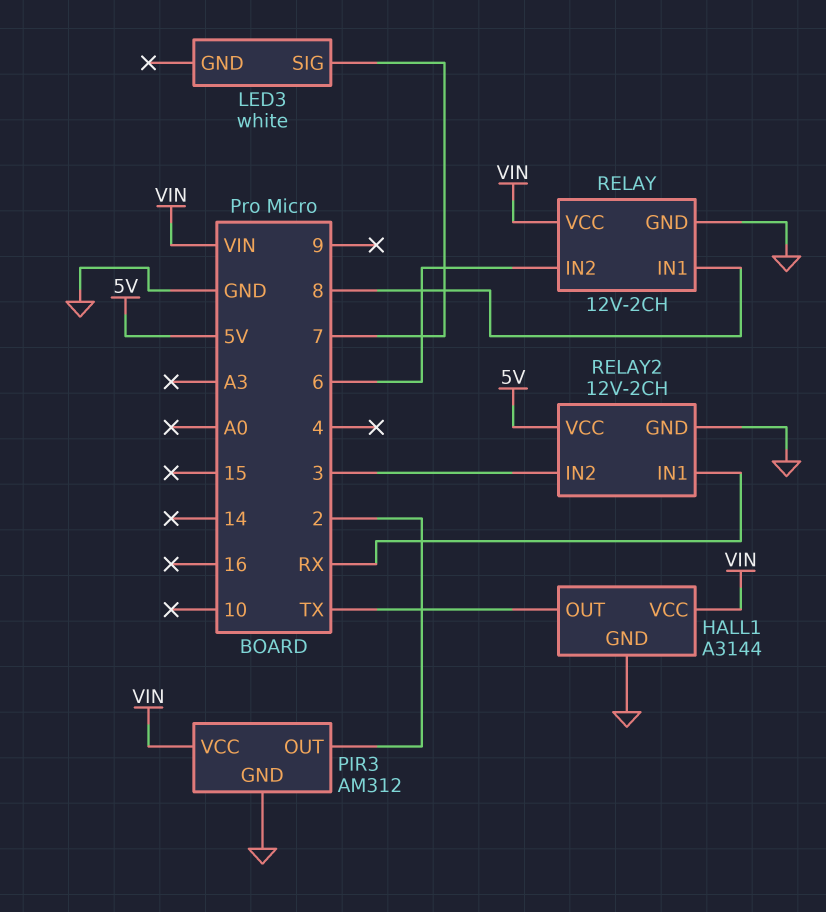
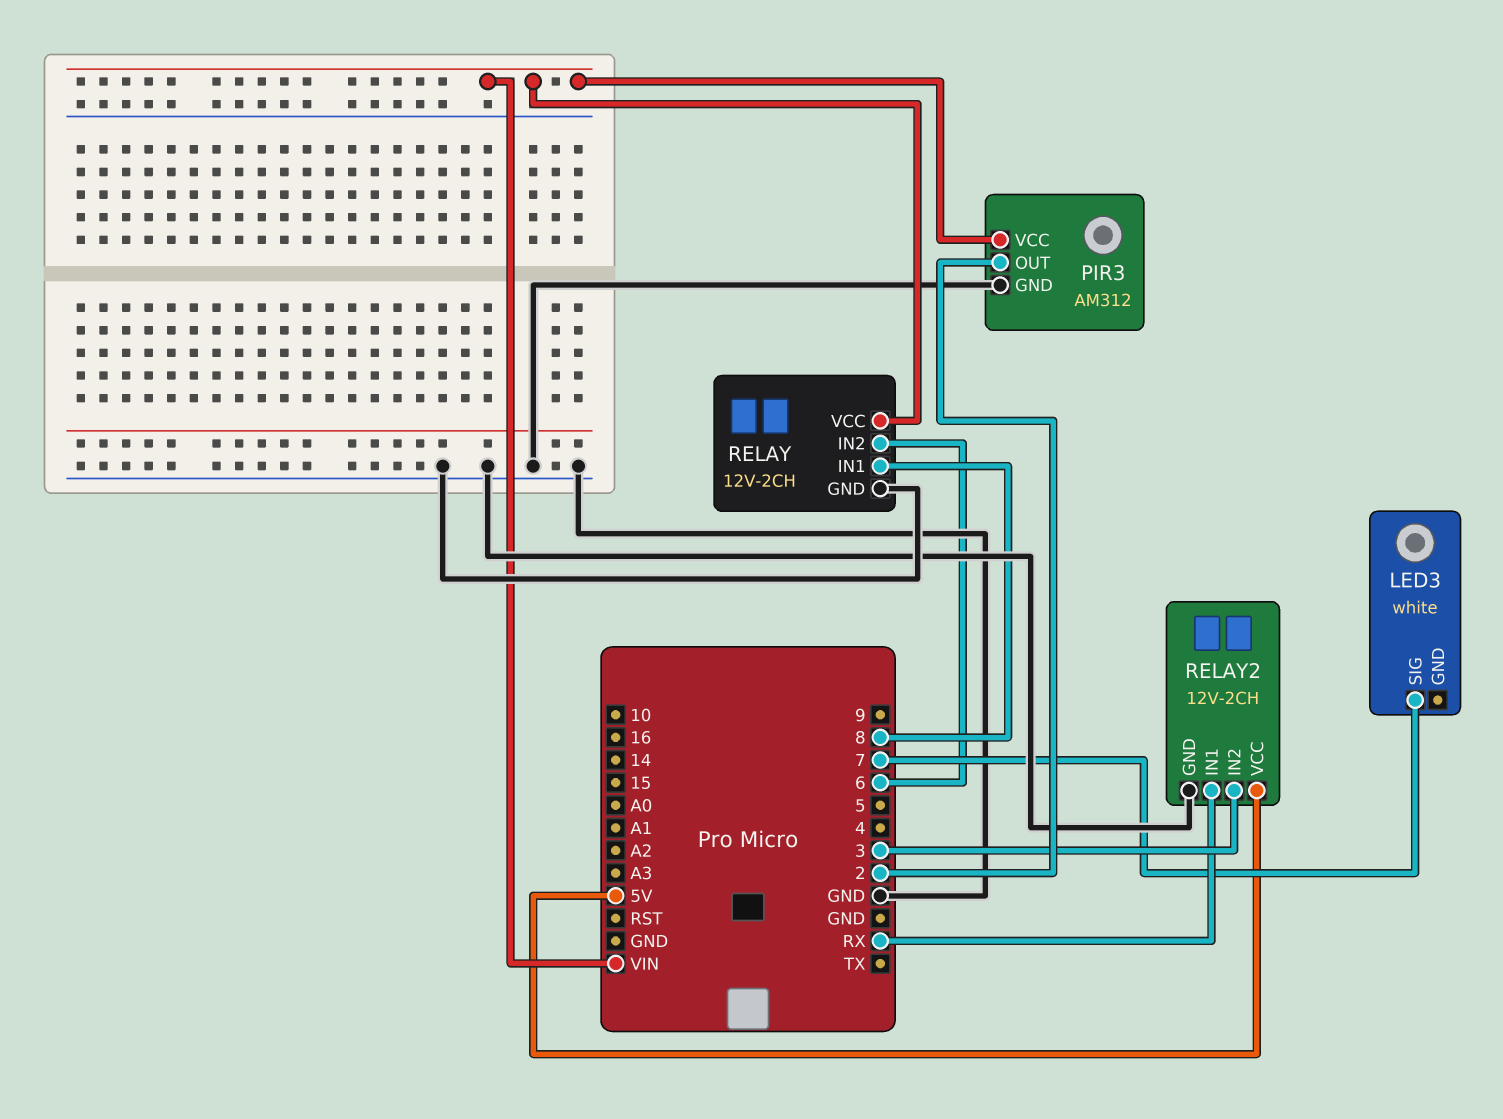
HALL1: A3144 -> none
HALL1 pin GND: GND -> none
HALL1 pin OUT: TX -> none
HALL1 pin VCC: VIN -> none

